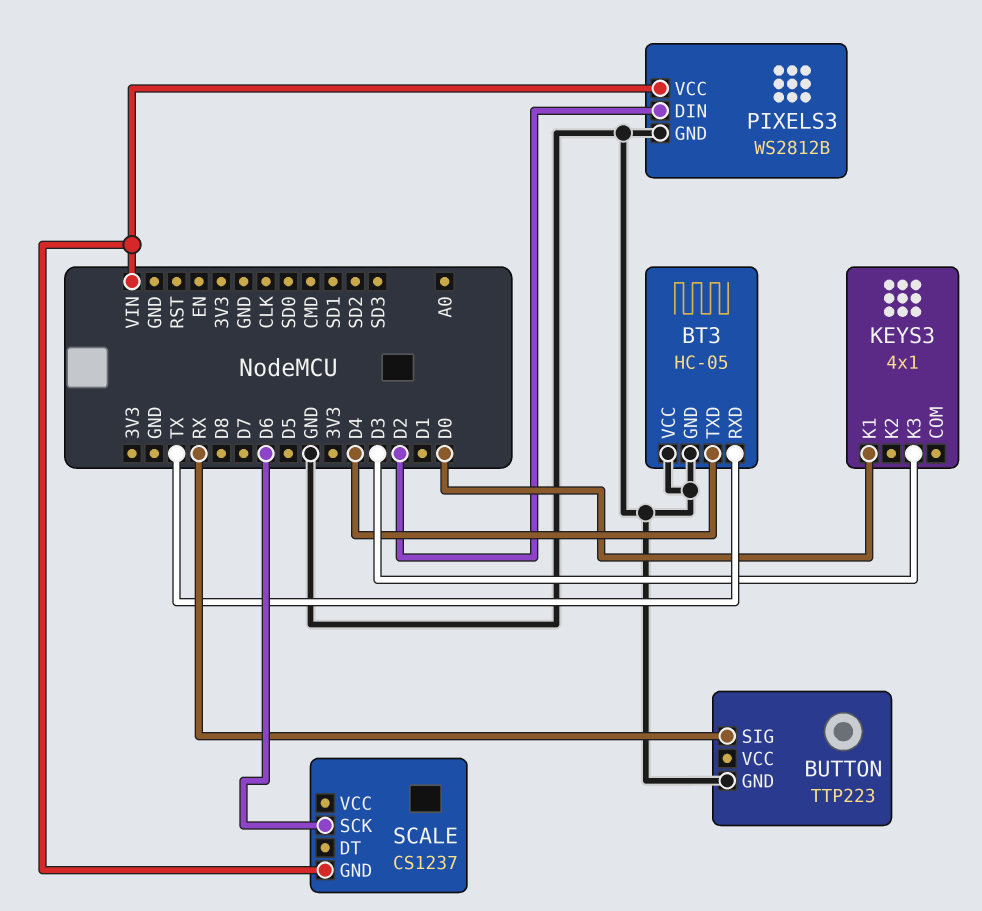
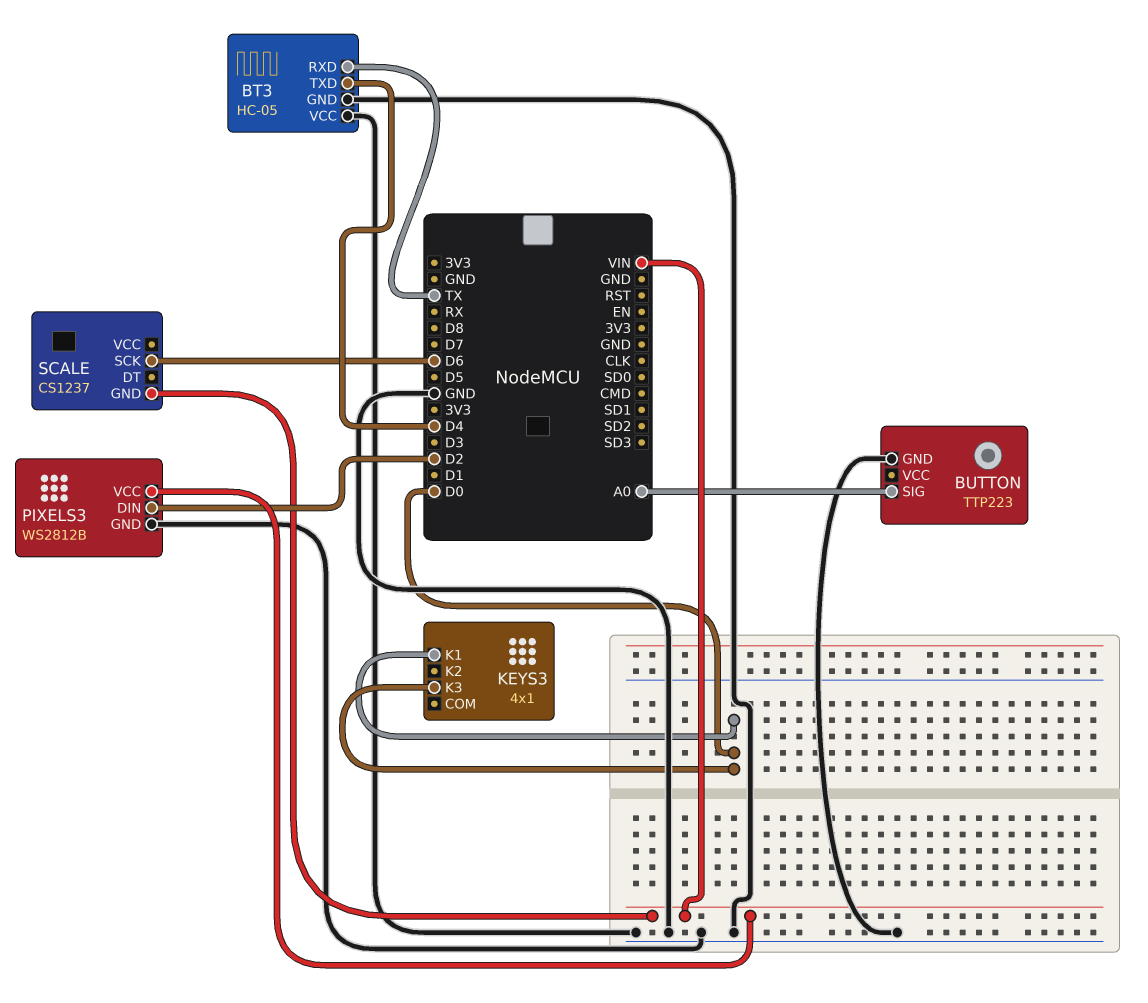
BUTTON pin SIG: RX -> A0
KEYS3 pin K3: D3 -> D0

